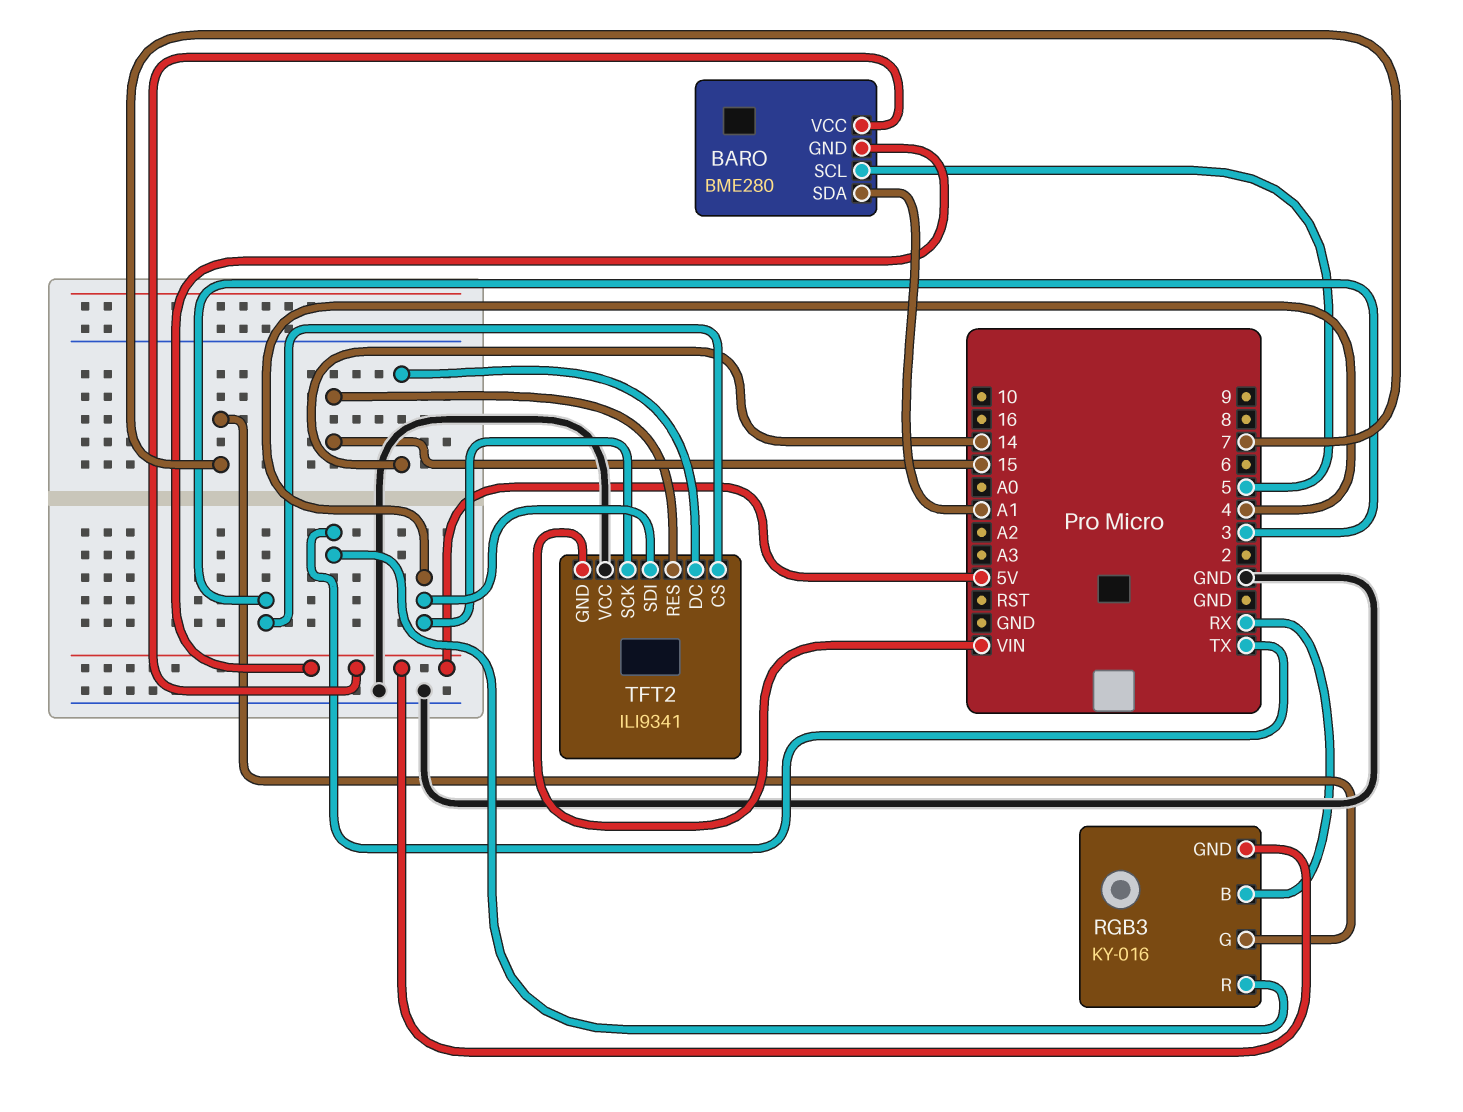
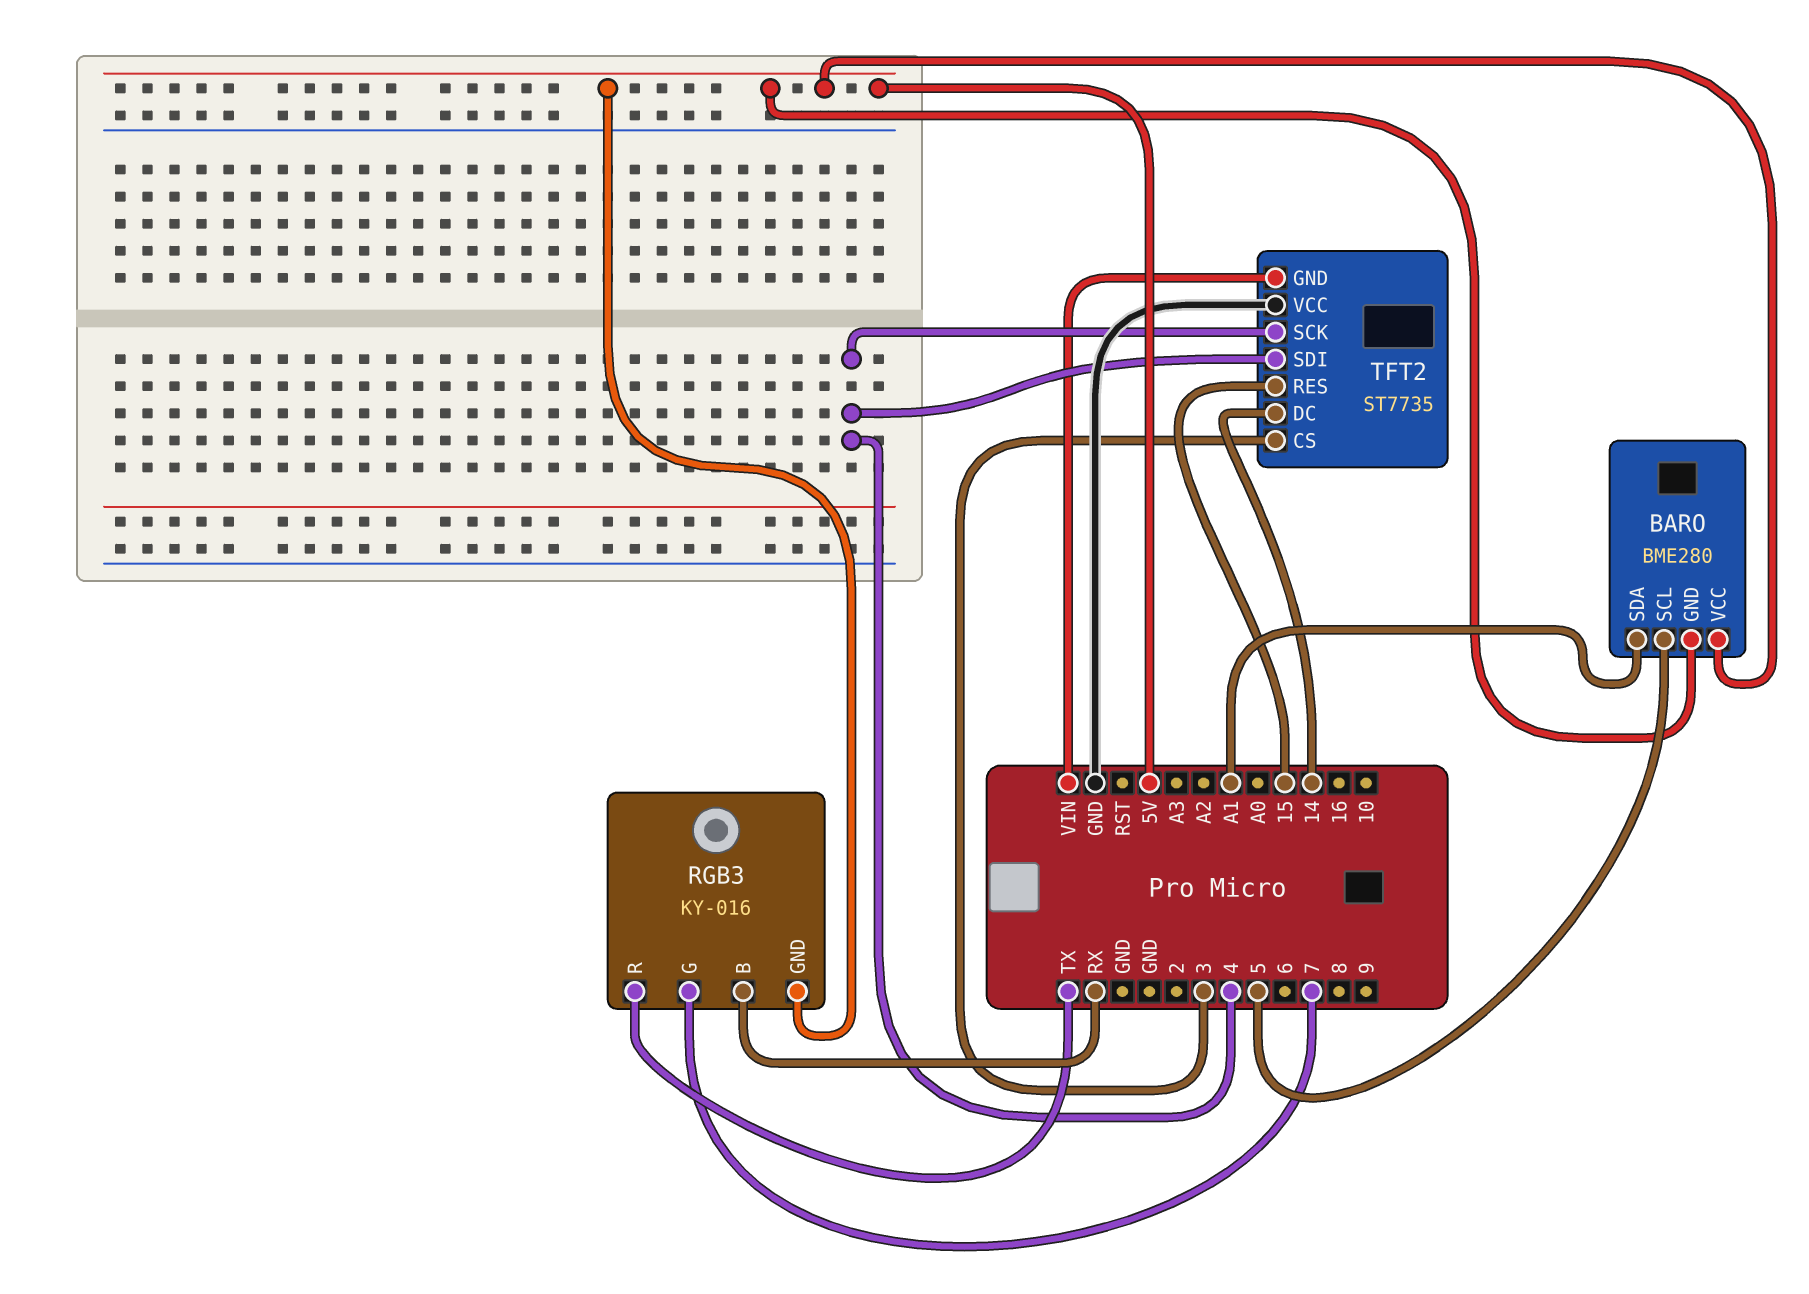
TFT2: ILI9341 -> ST7735

